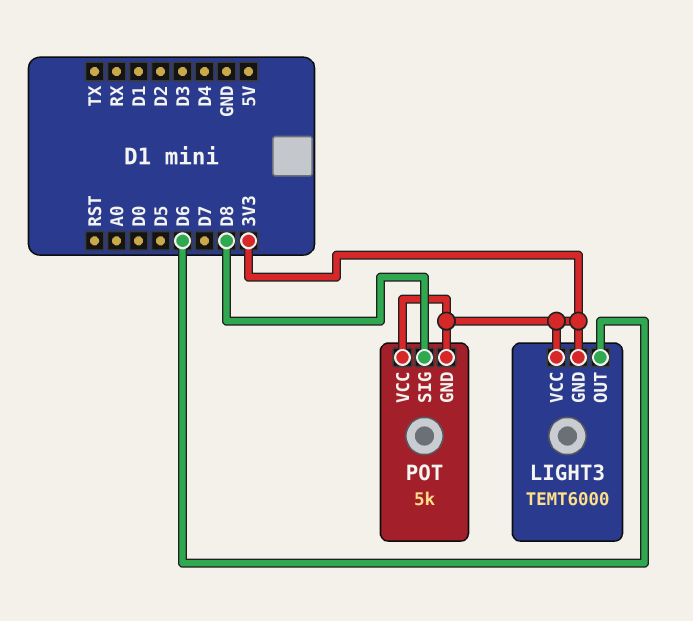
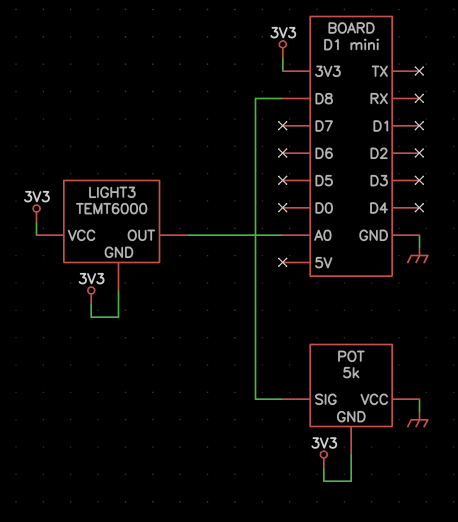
LIGHT3 pin OUT: D6 -> A0
POT pin VCC: 3V3 -> GND

